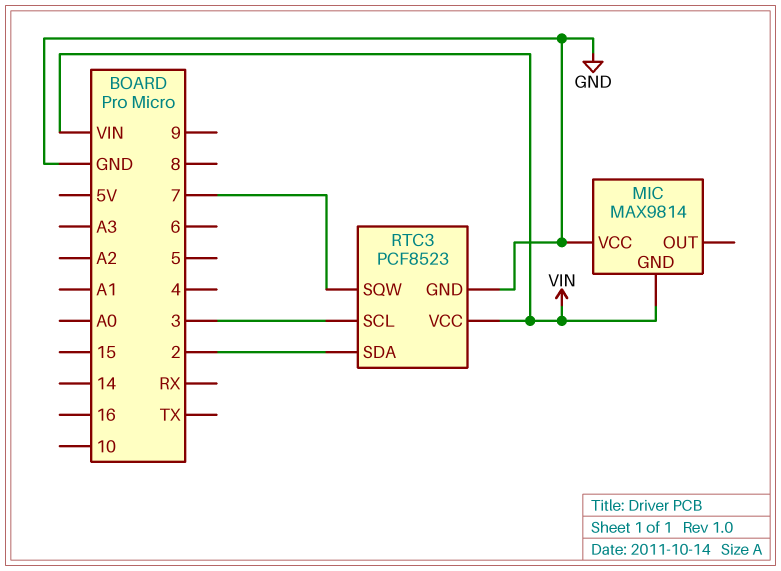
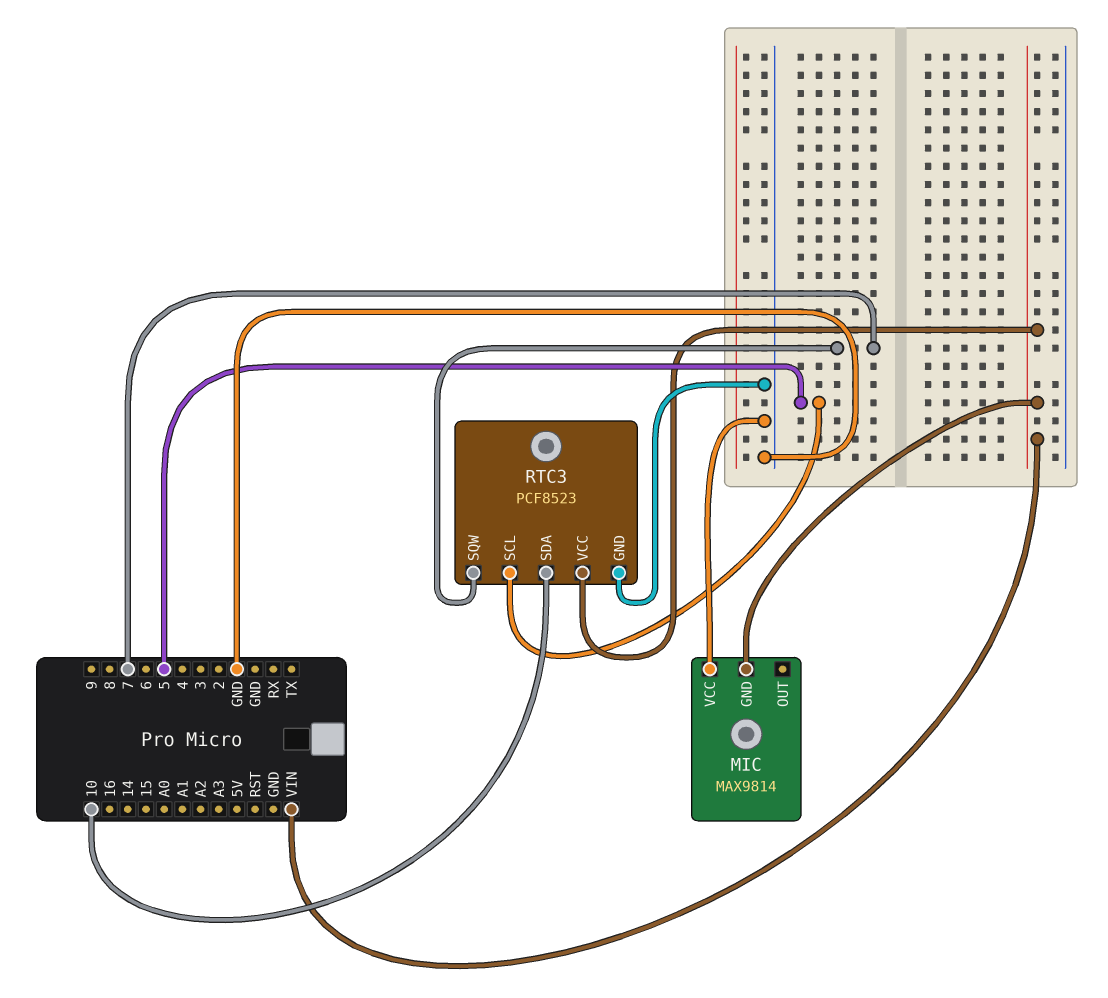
RTC3 pin SCL: 3 -> 5
RTC3 pin SDA: 2 -> 10

